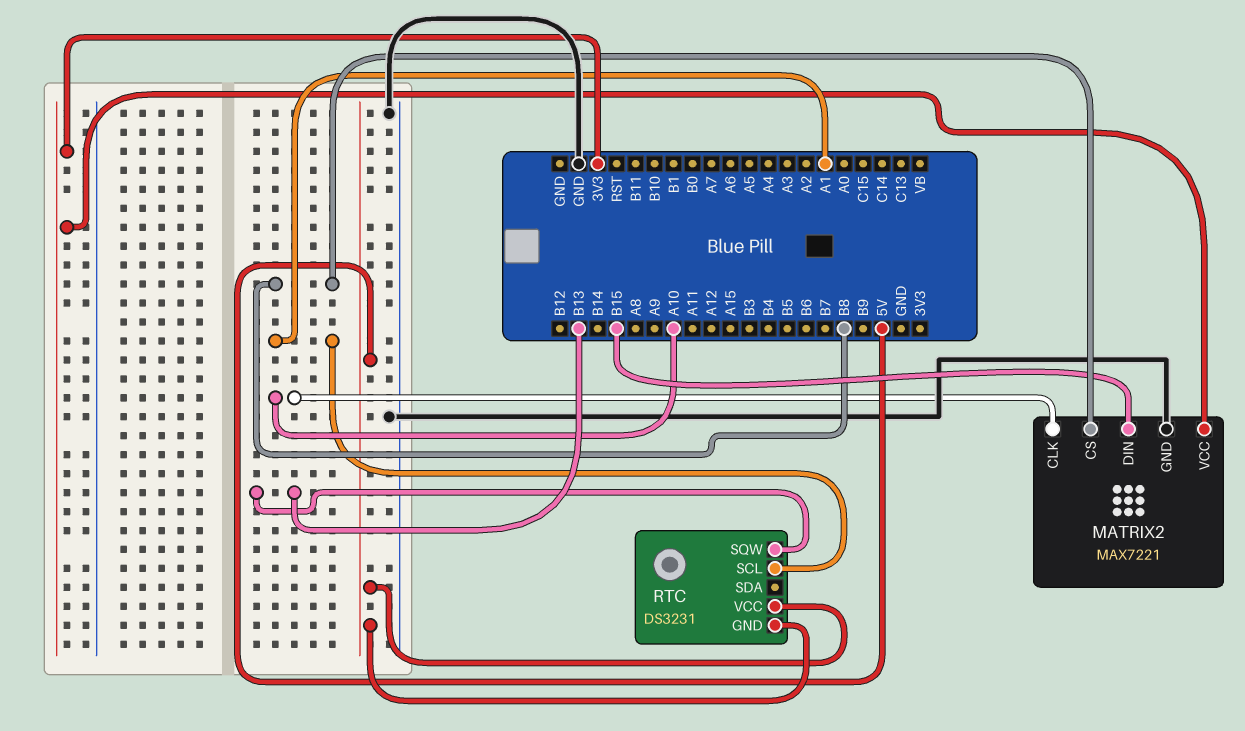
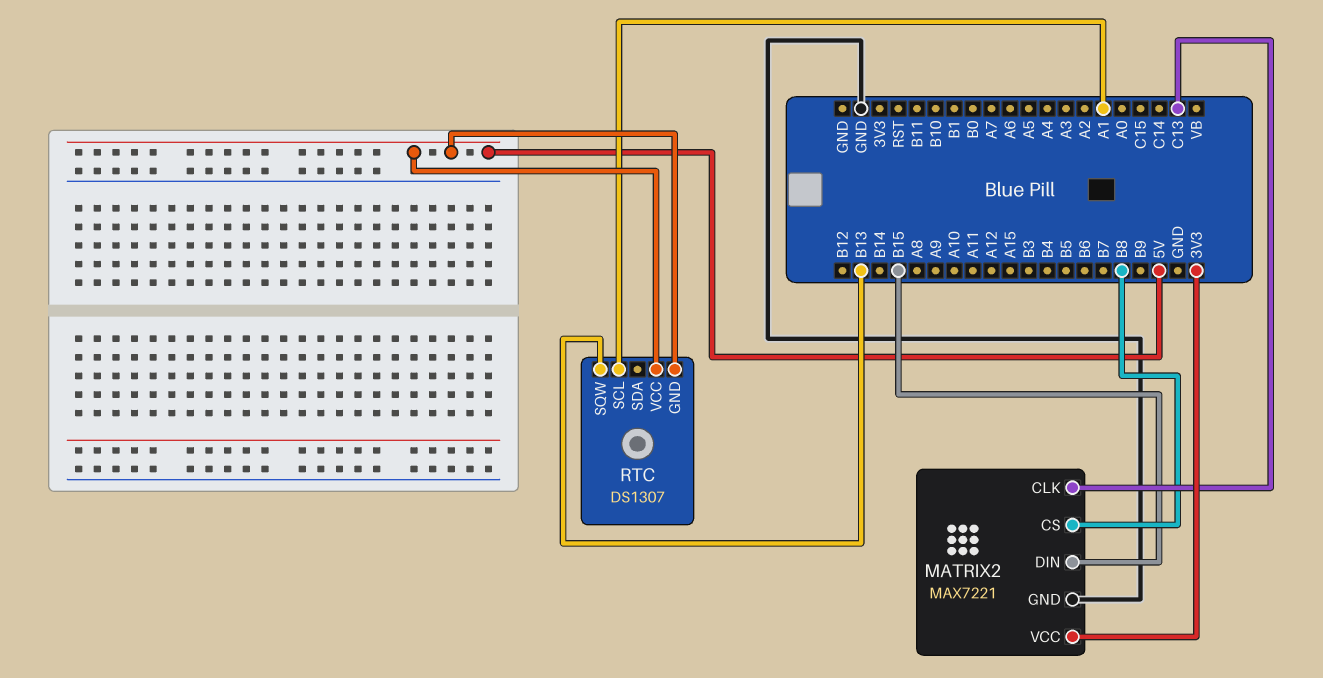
MATRIX2 pin CLK: A10 -> C13
RTC: DS3231 -> DS1307

